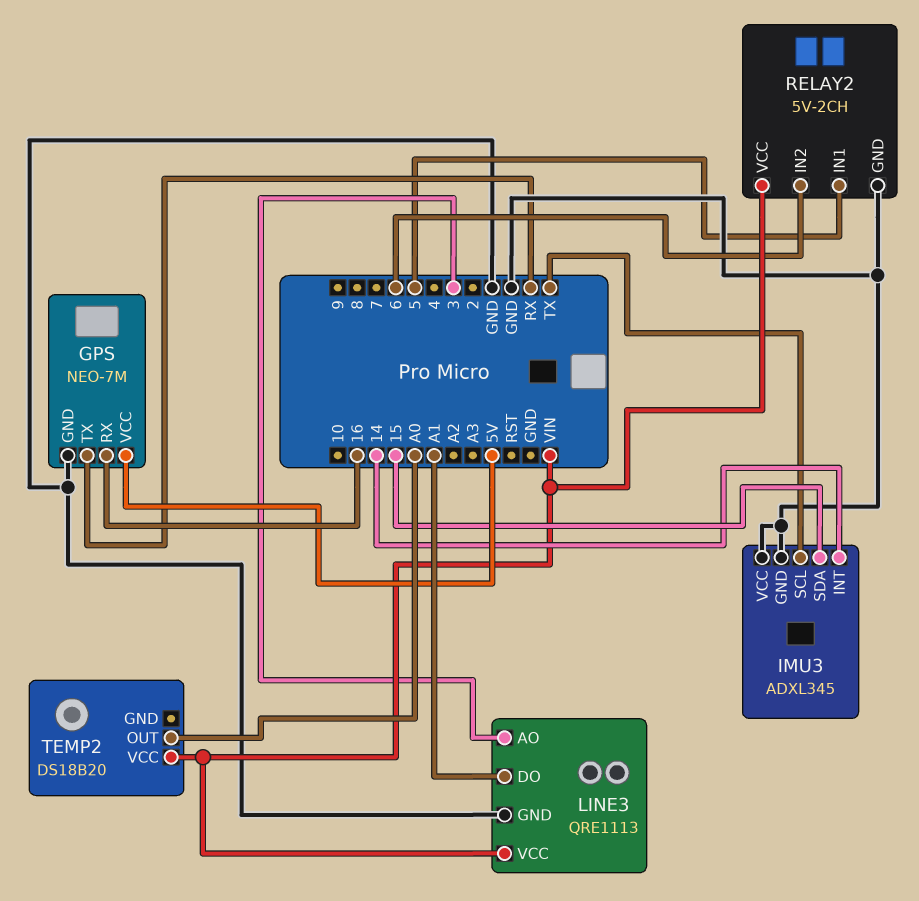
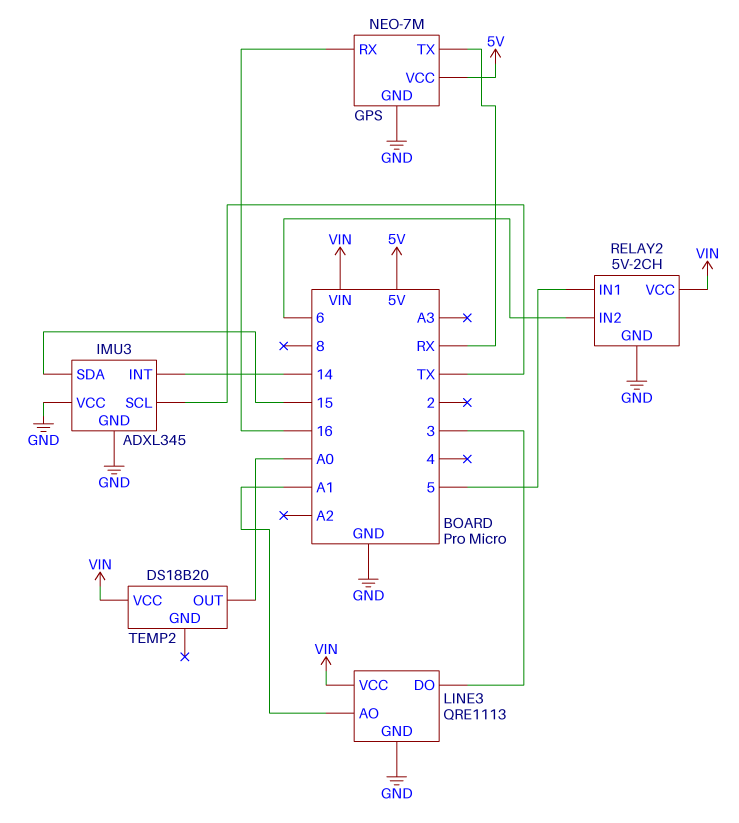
LINE3 pin AO: 3 -> A1
LINE3 pin DO: A1 -> 3

